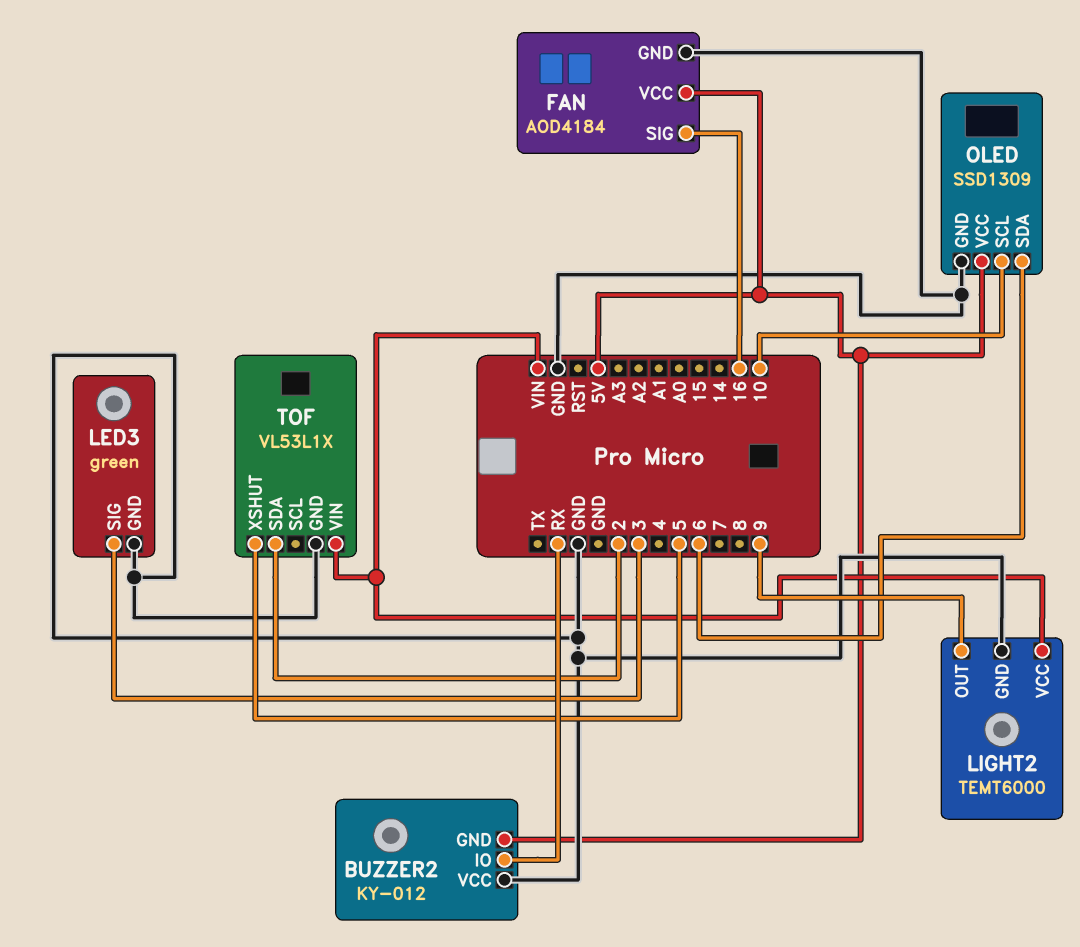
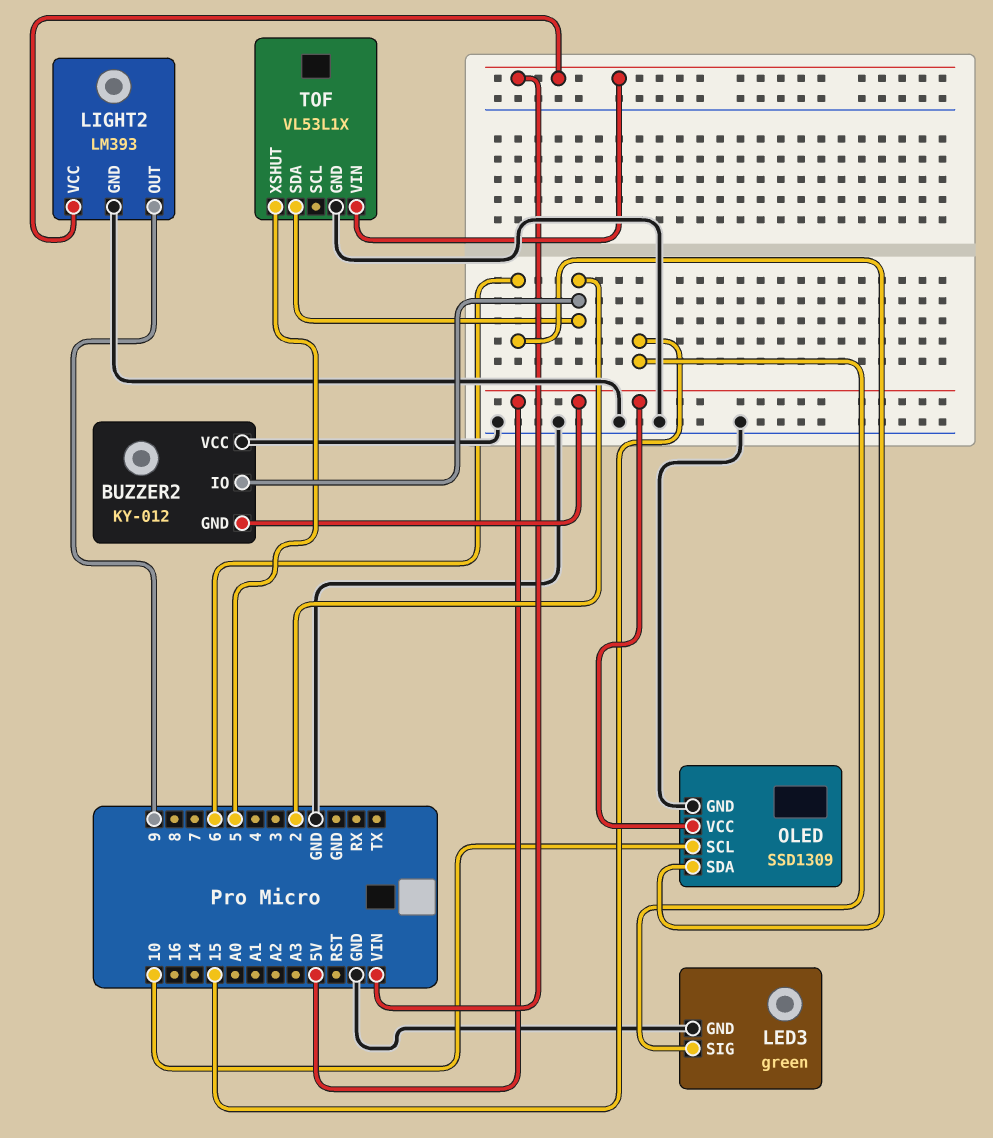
BUZZER2 pin IO: RX -> 2
FAN: AOD4184 -> none
FAN pin GND: GND -> none
FAN pin SIG: 16 -> none
FAN pin VCC: 5V -> none
LED3 pin SIG: 3 -> 15
LIGHT2: TEMT6000 -> LM393

